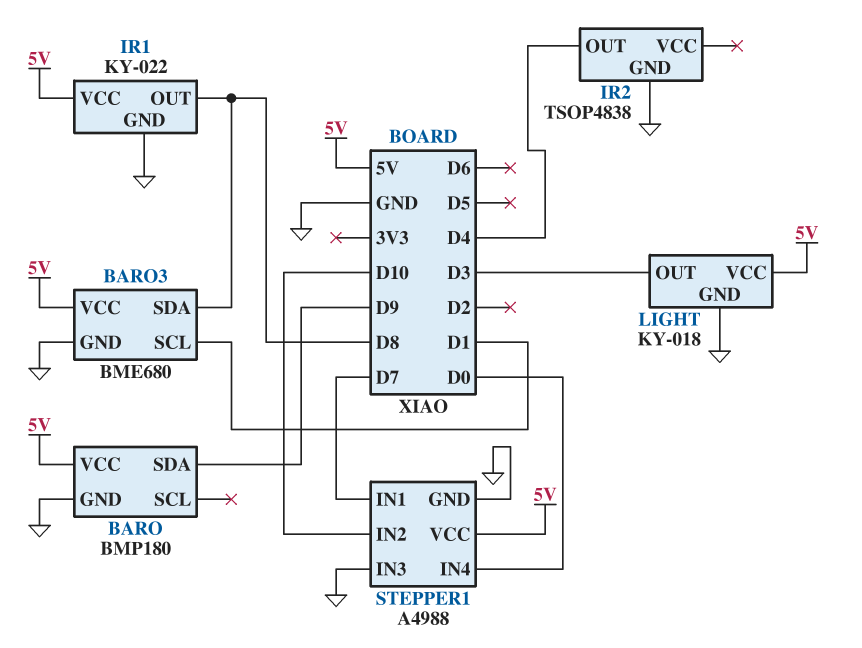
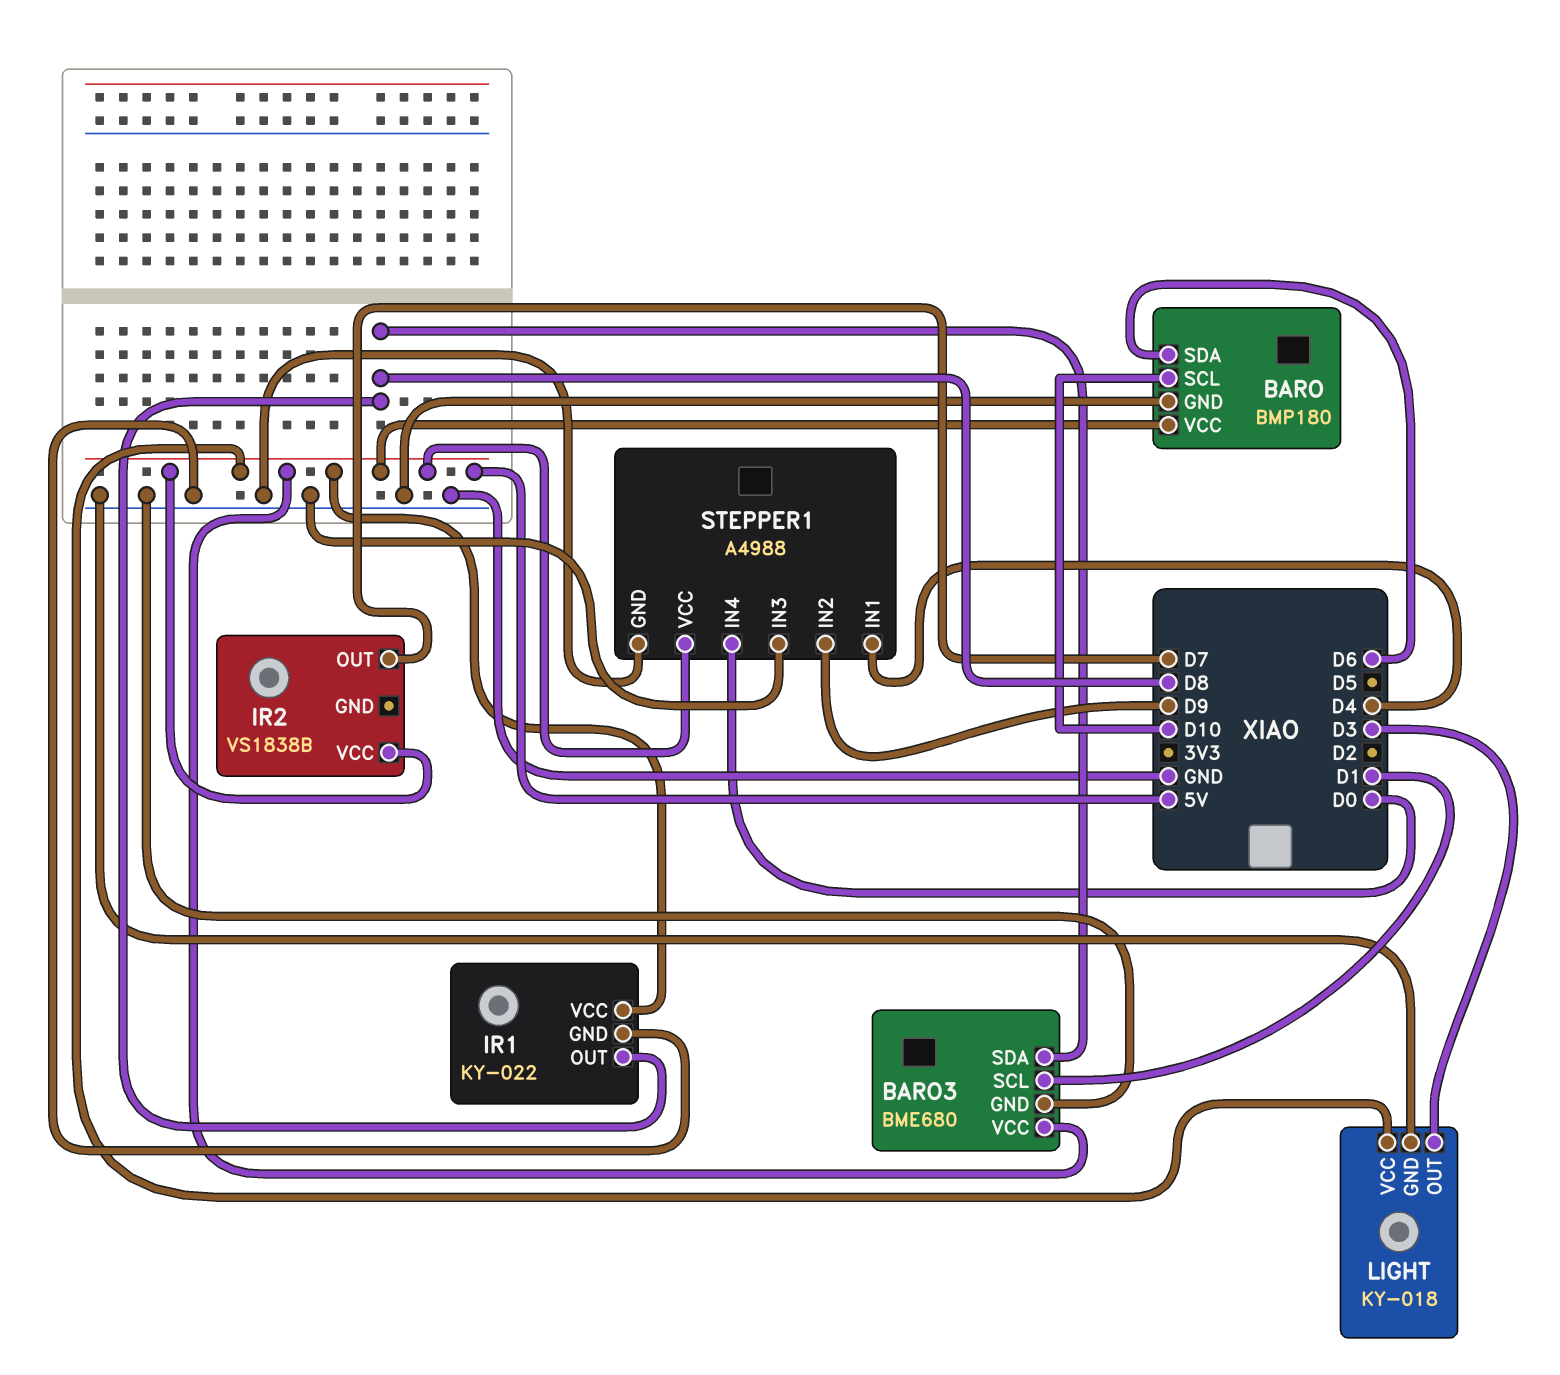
BARO pin SCL: none -> D10
BARO pin SDA: D9 -> D6
IR2: TSOP4838 -> VS1838B
IR2 pin GND: GND -> none
IR2 pin OUT: D4 -> D7
IR2 pin VCC: none -> 5V
STEPPER1 pin IN1: D7 -> D4
STEPPER1 pin IN2: D10 -> D9

